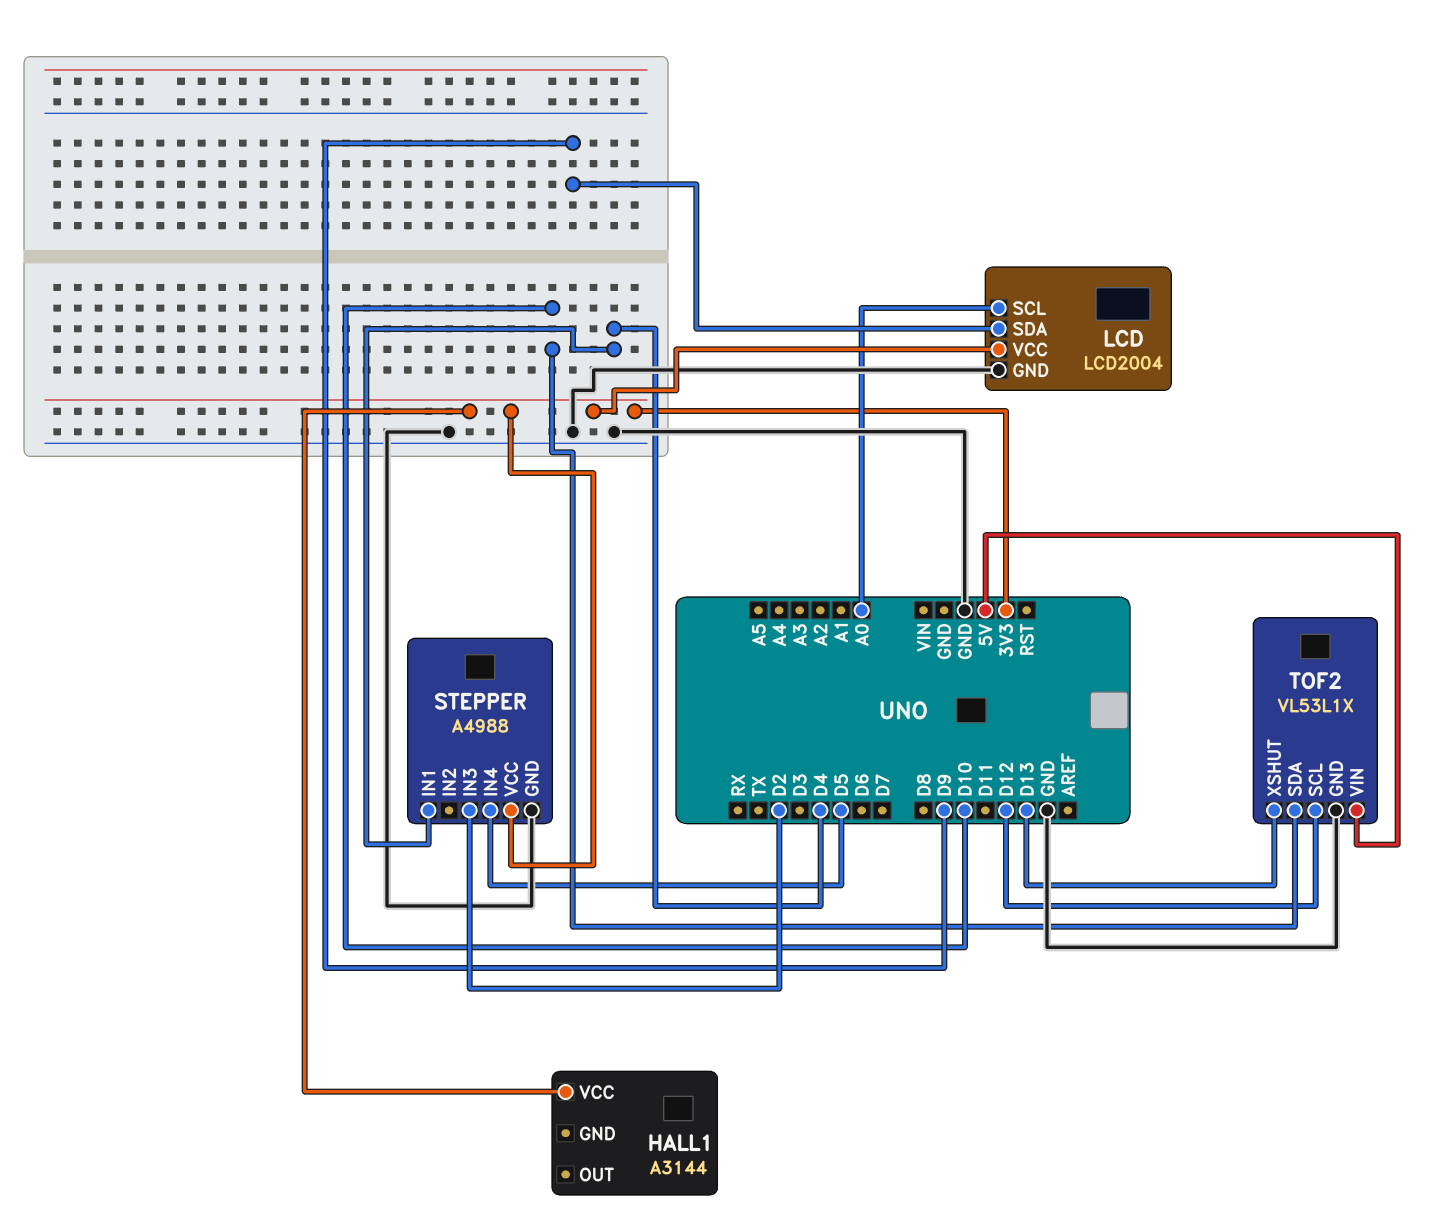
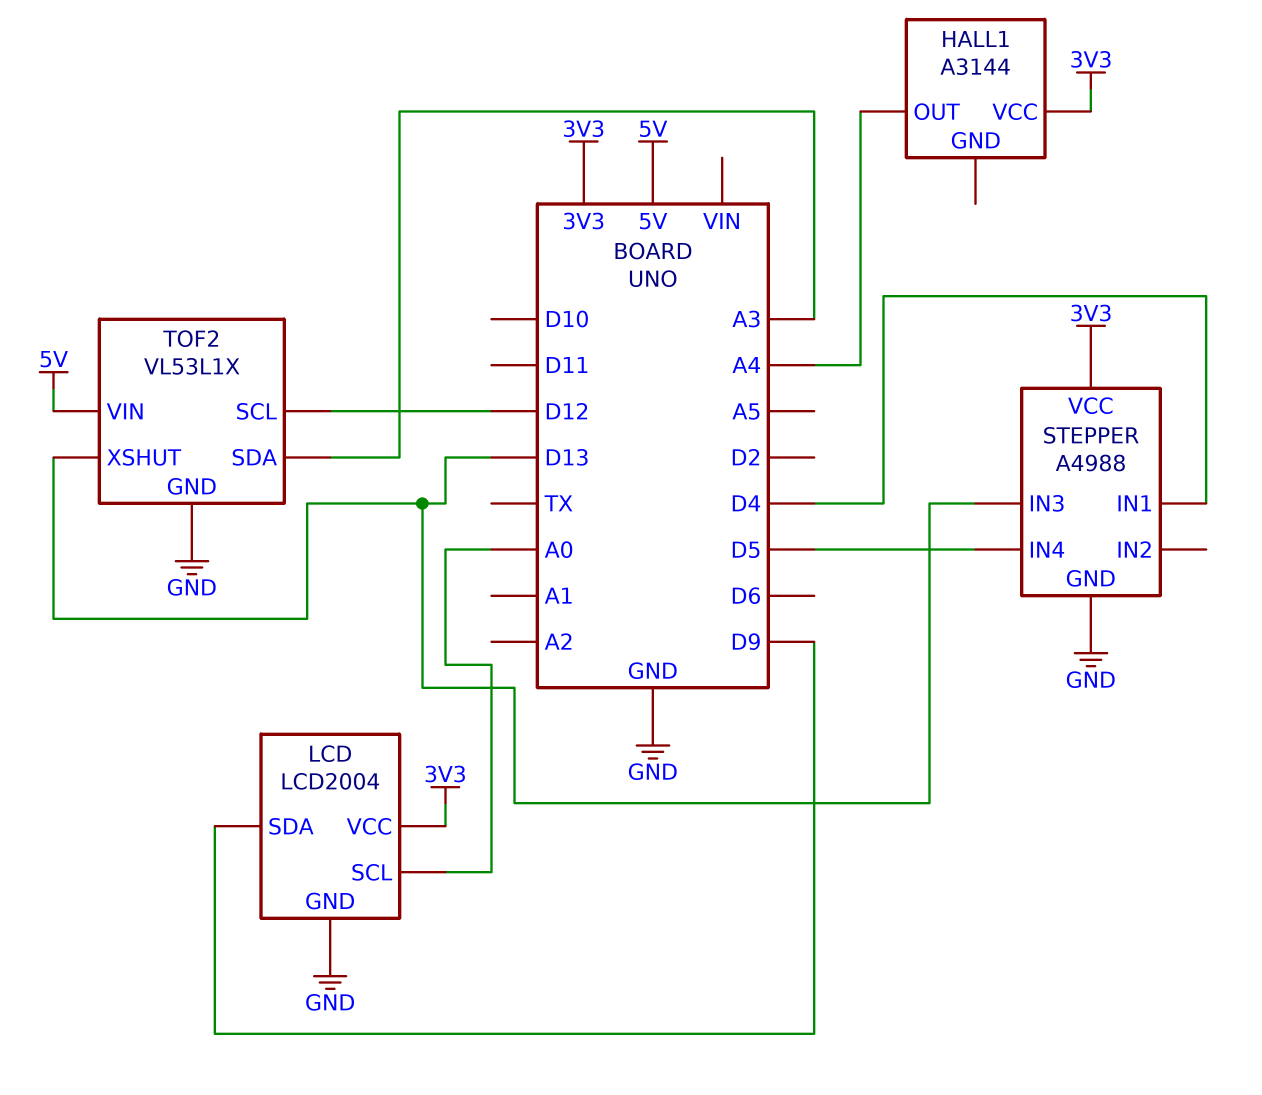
HALL1 pin OUT: none -> A4
STEPPER pin IN3: D2 -> D13
TOF2 pin SDA: D10 -> A3

